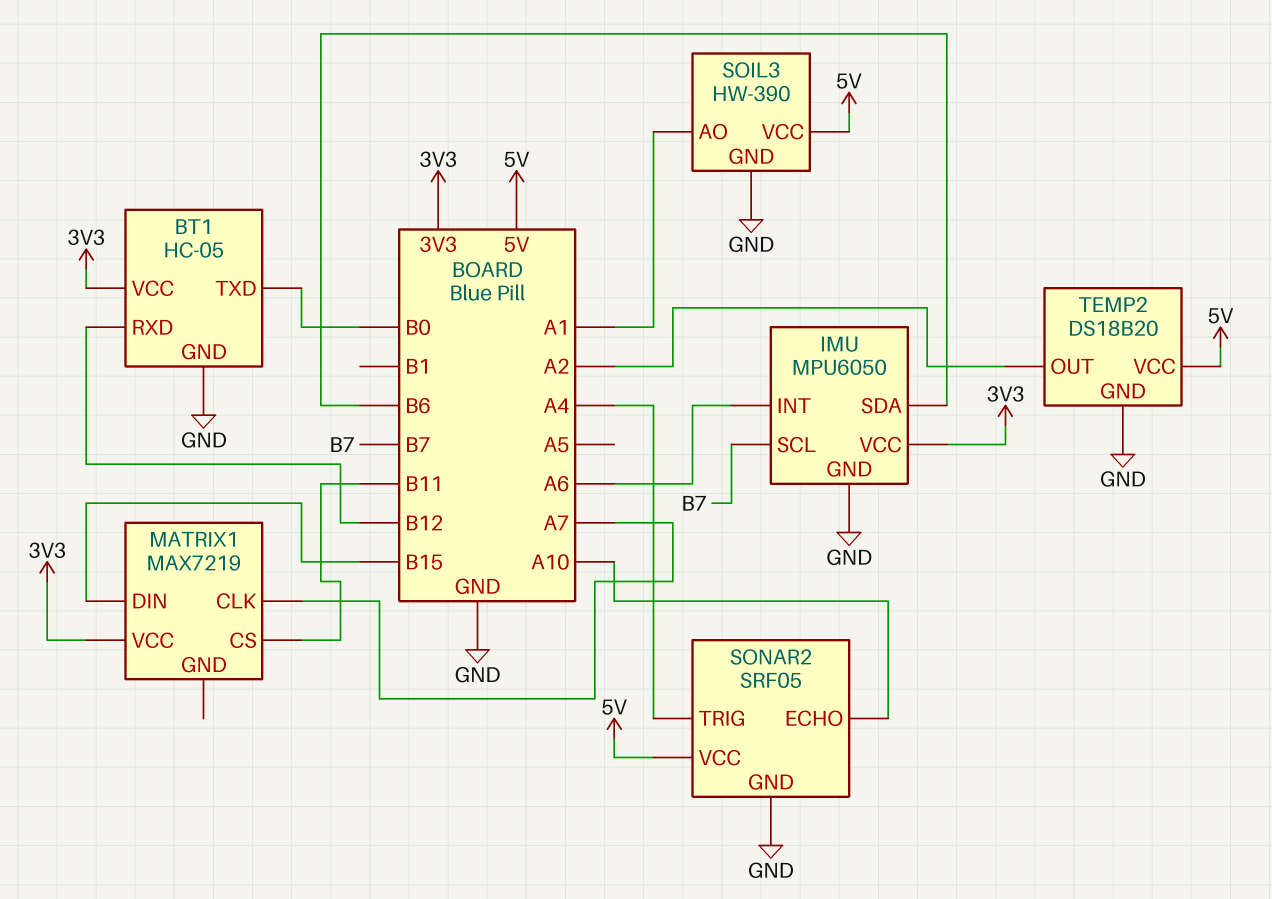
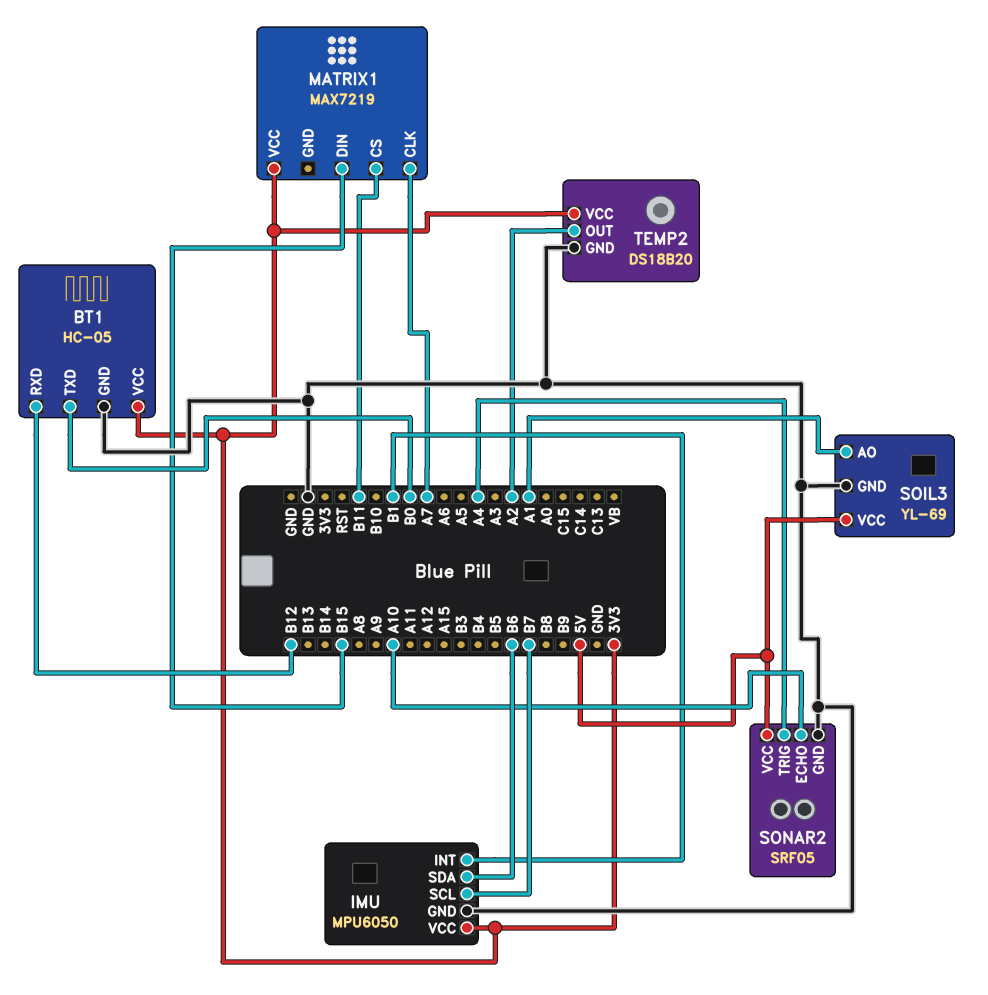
IMU pin INT: A6 -> B1
SOIL3: HW-390 -> YL-69
TEMP2 pin VCC: 5V -> 3V3

